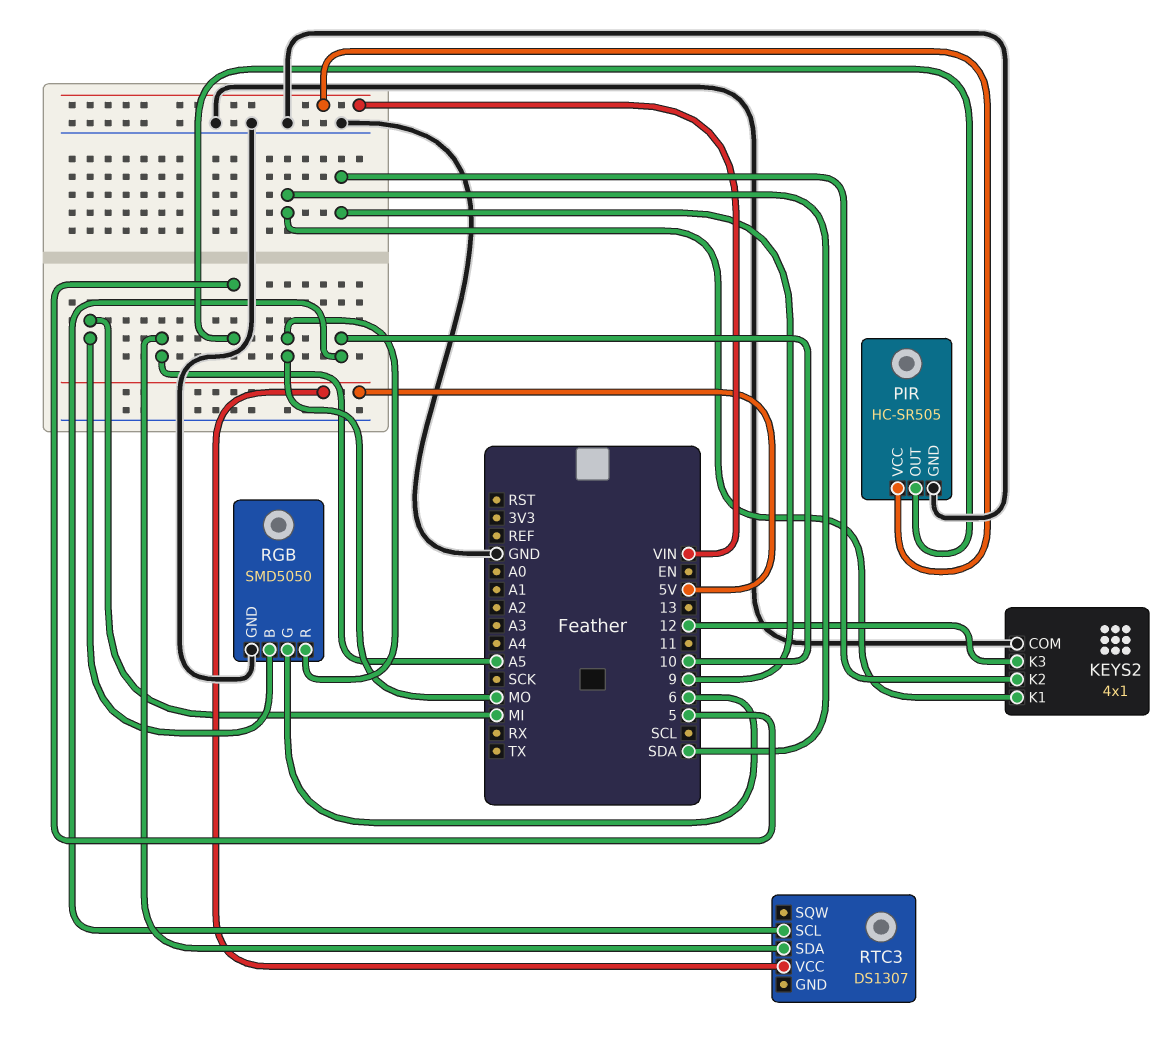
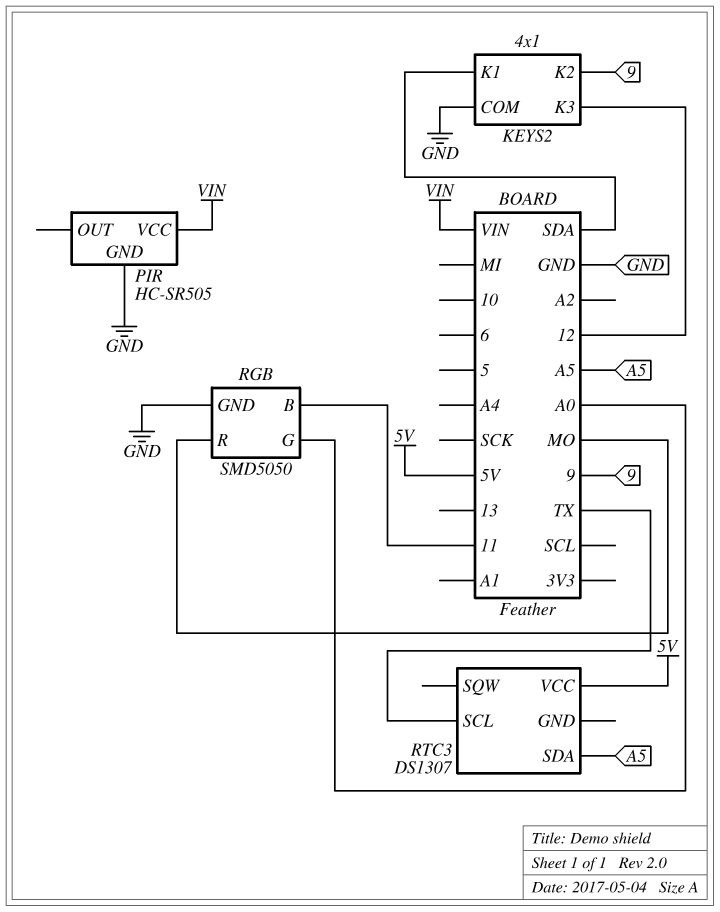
PIR pin OUT: 5 -> none
RGB pin B: MI -> 11
RGB pin G: 6 -> A0
RTC3 pin SCL: 10 -> TX

